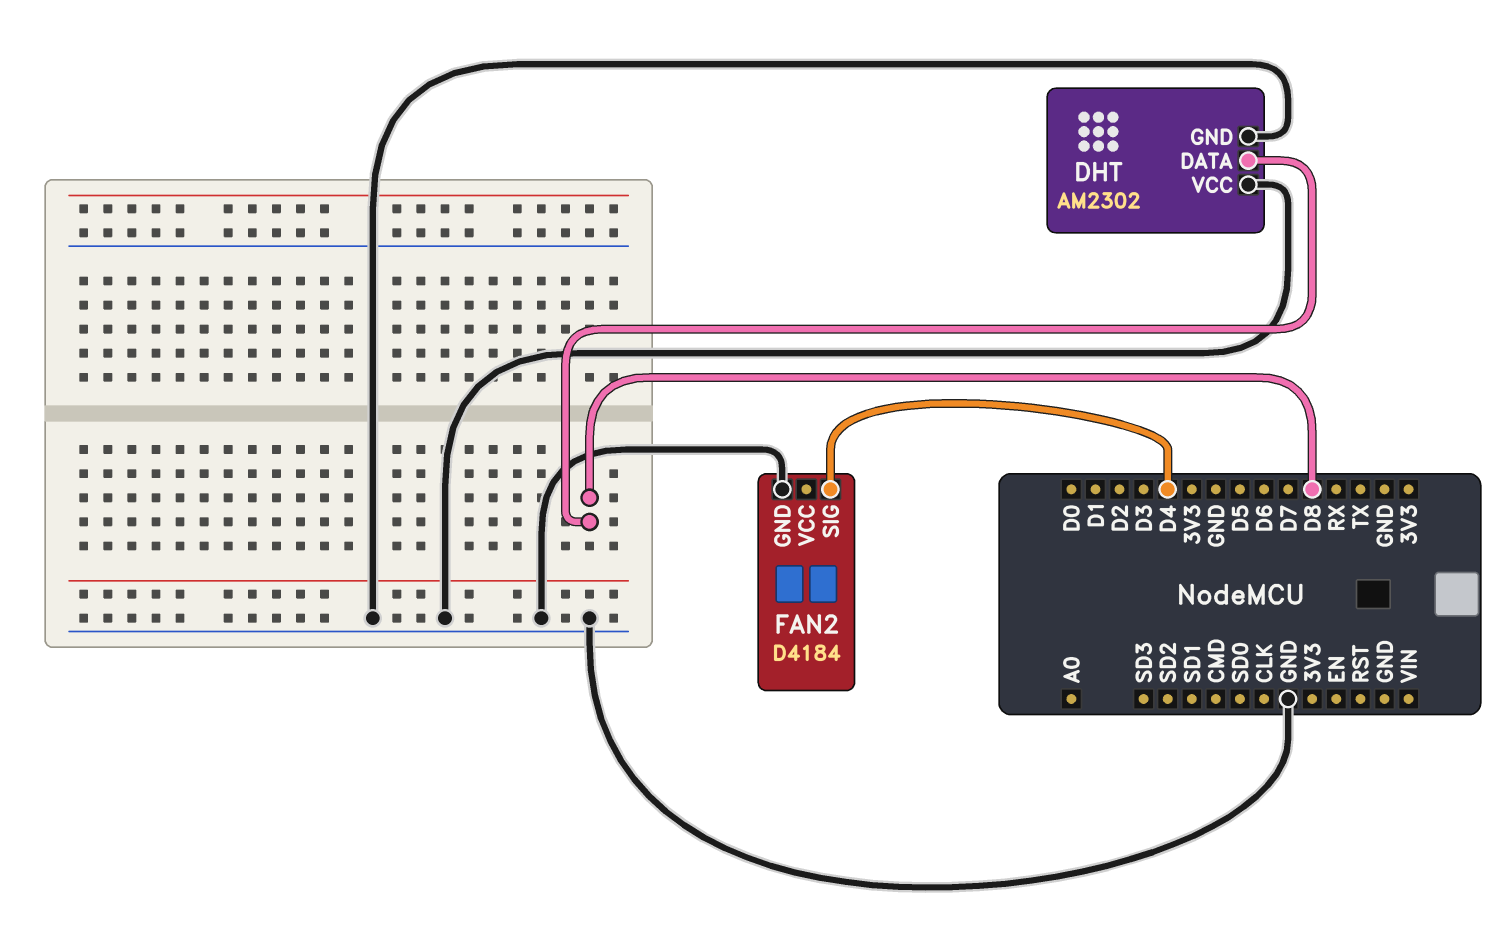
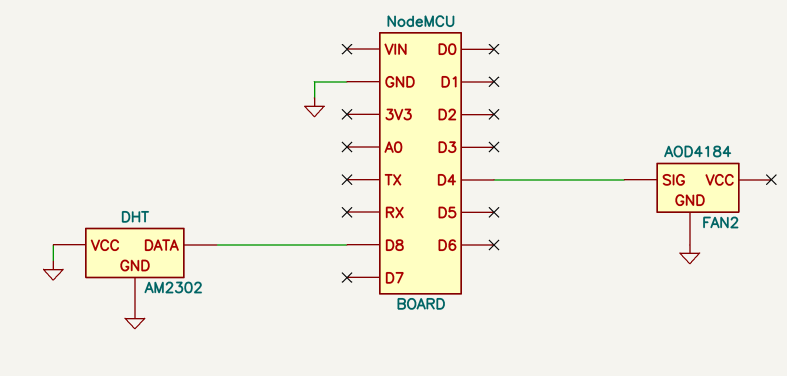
FAN2: D4184 -> AOD4184

